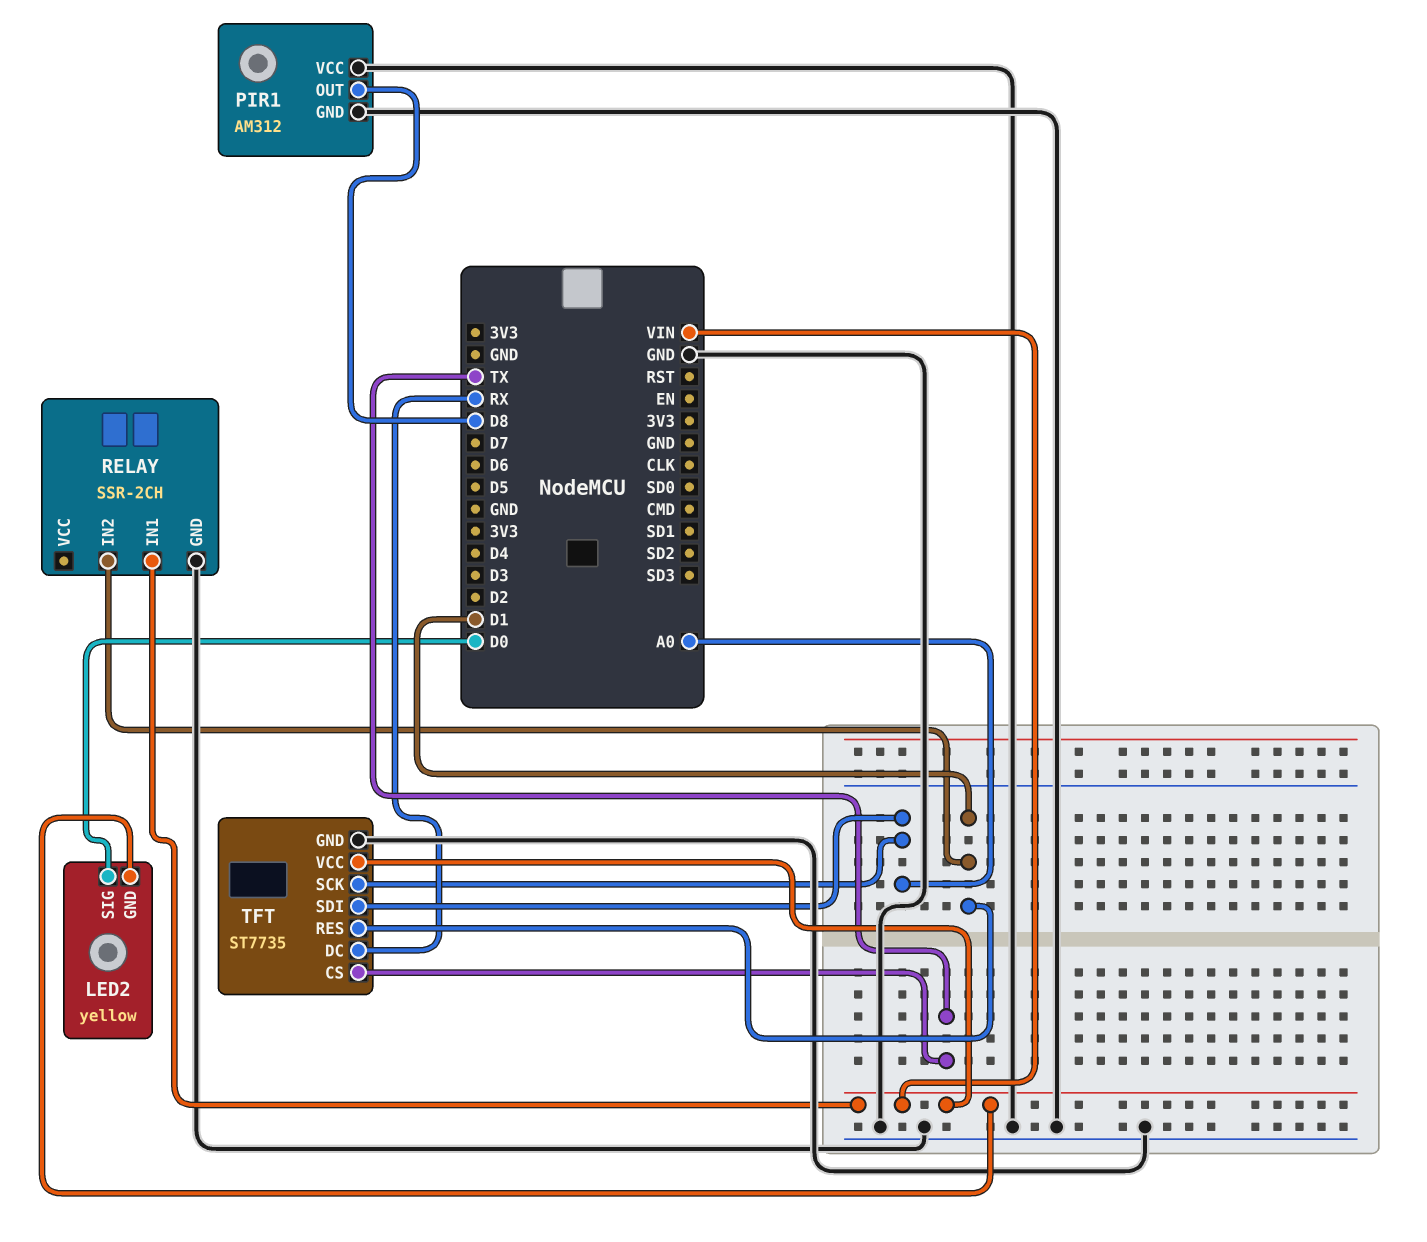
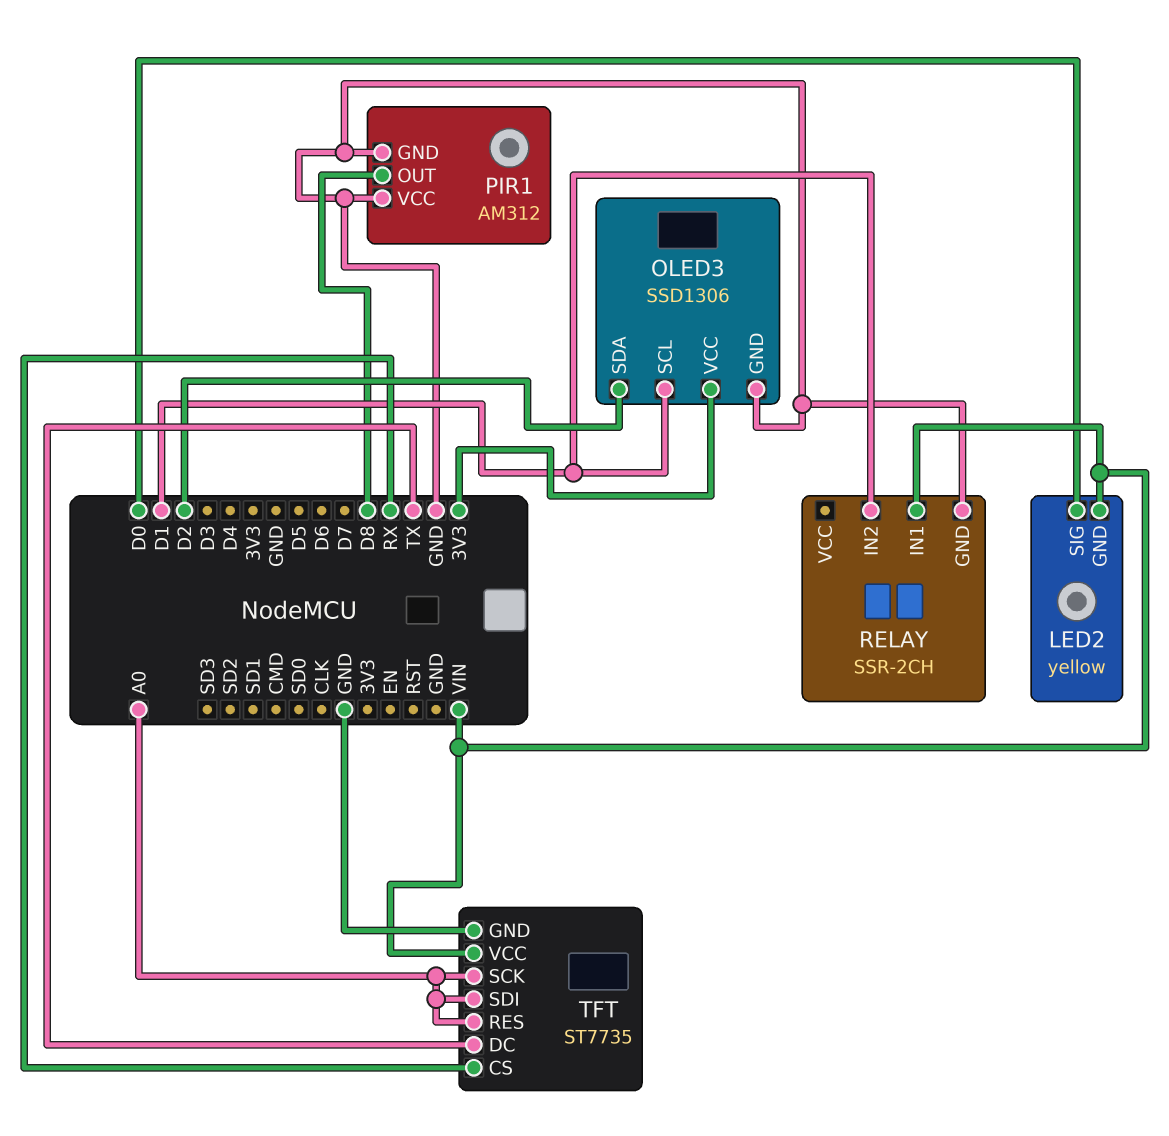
OLED3: none -> SSD1306
OLED3 pin GND: none -> GND
OLED3 pin SCL: none -> D1
OLED3 pin SDA: none -> D2
OLED3 pin VCC: none -> 3V3
TFT pin CS: TX -> RX
TFT pin DC: RX -> TX
TFT pin RES: D1 -> A0

